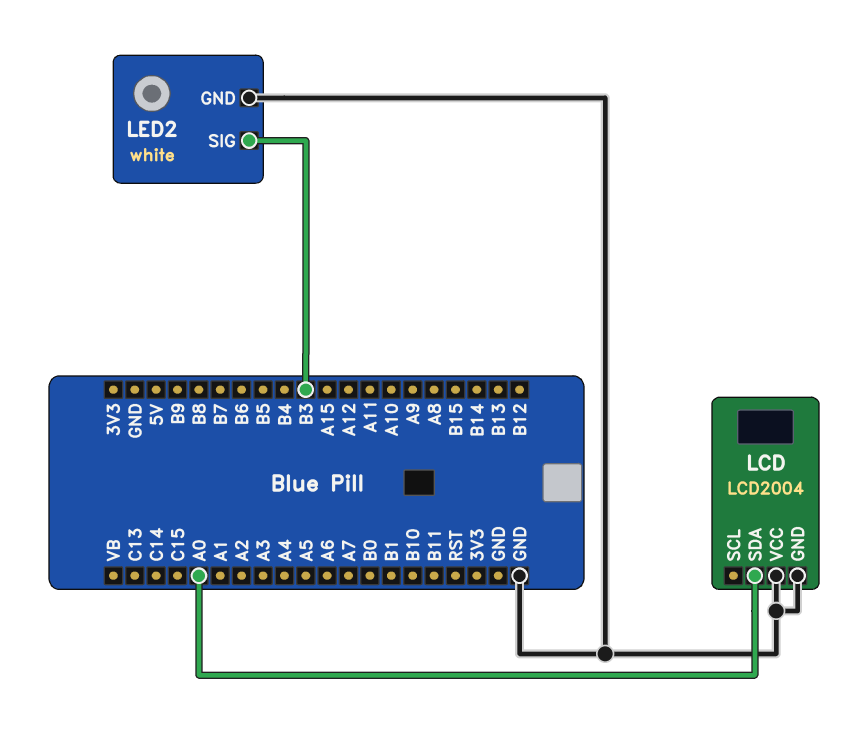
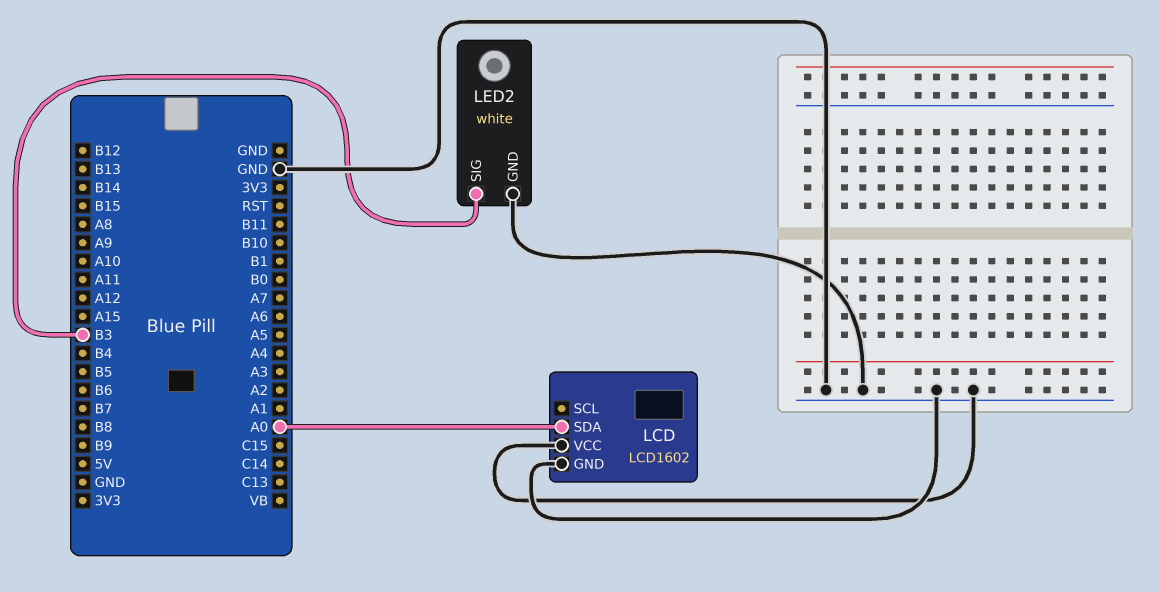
LCD: LCD2004 -> LCD1602

